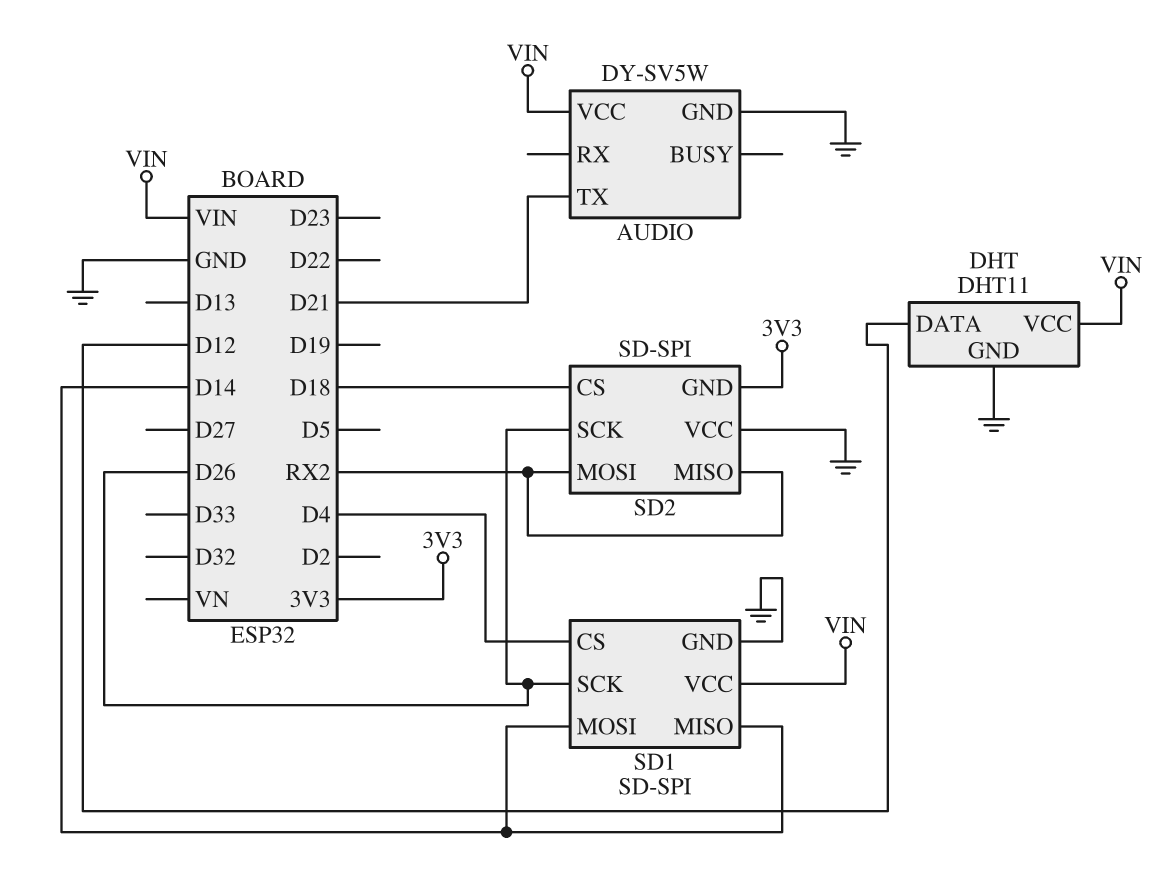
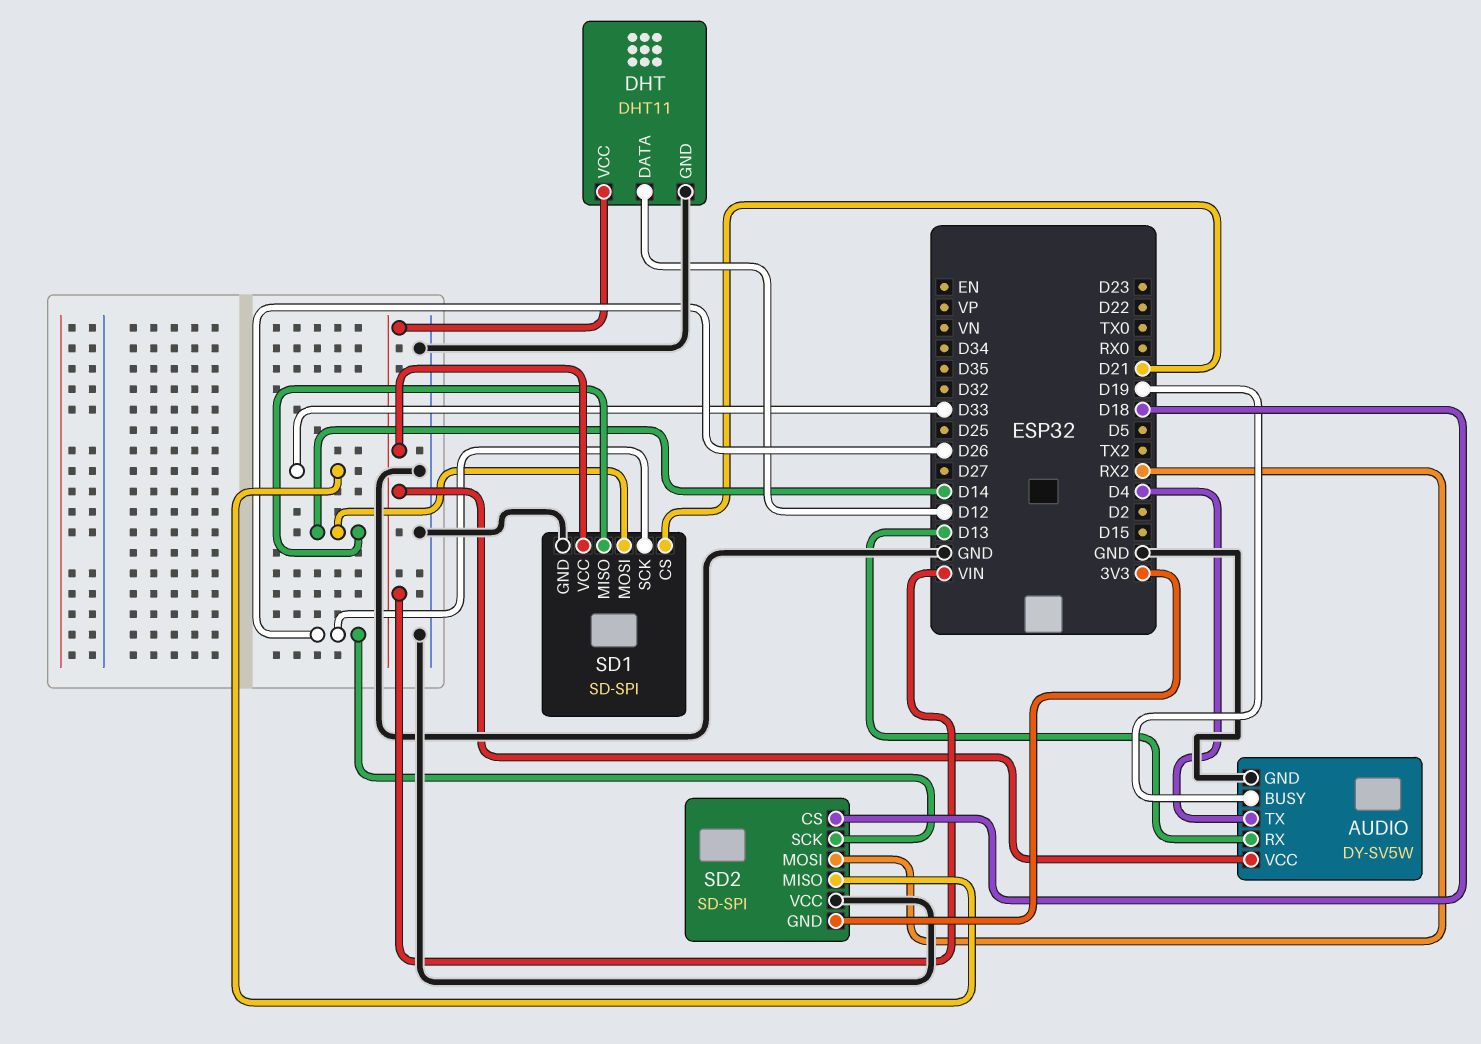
AUDIO pin BUSY: none -> D19
AUDIO pin RX: none -> D13
AUDIO pin TX: D21 -> D4
SD1 pin CS: D4 -> D21
SD2 pin MISO: RX2 -> D33

